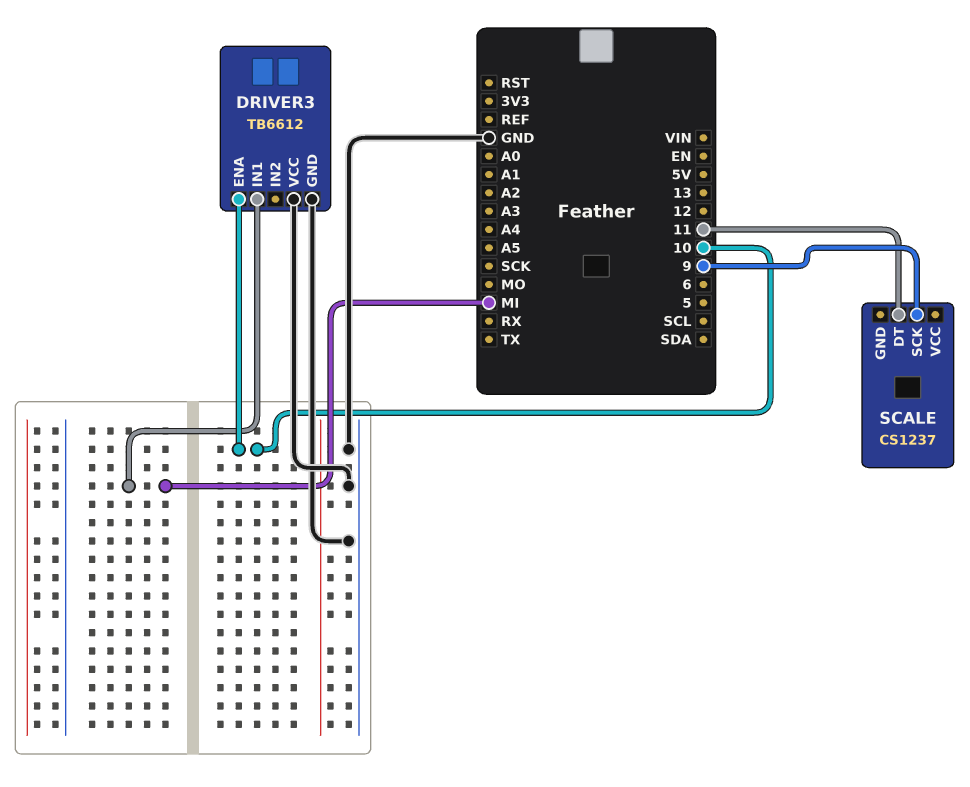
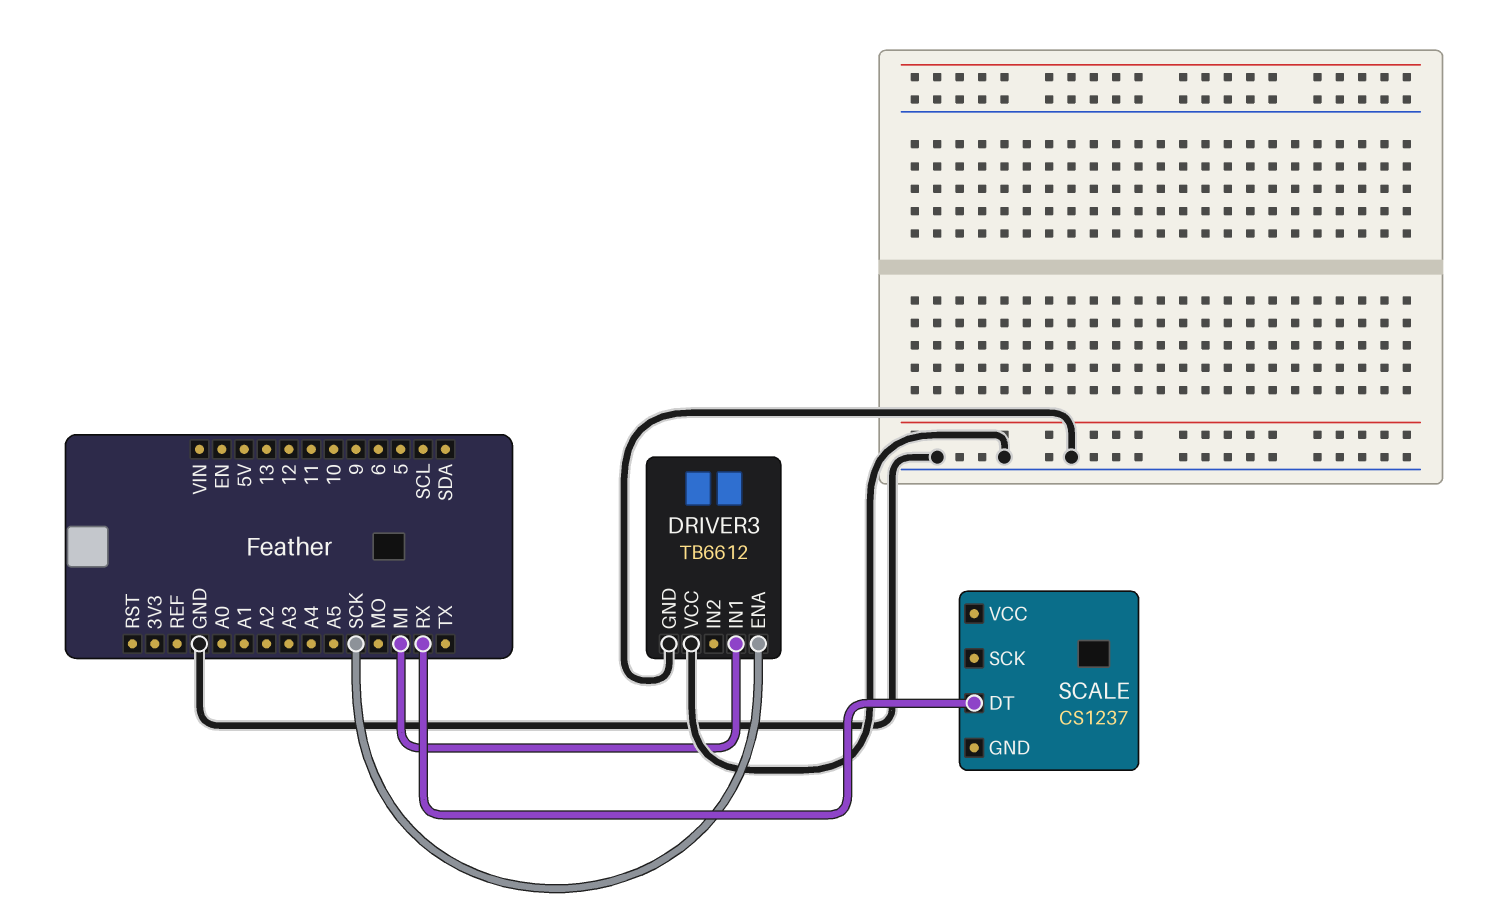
DRIVER3 pin ENA: 10 -> SCK
SCALE pin DT: 11 -> RX
SCALE pin SCK: 9 -> none

